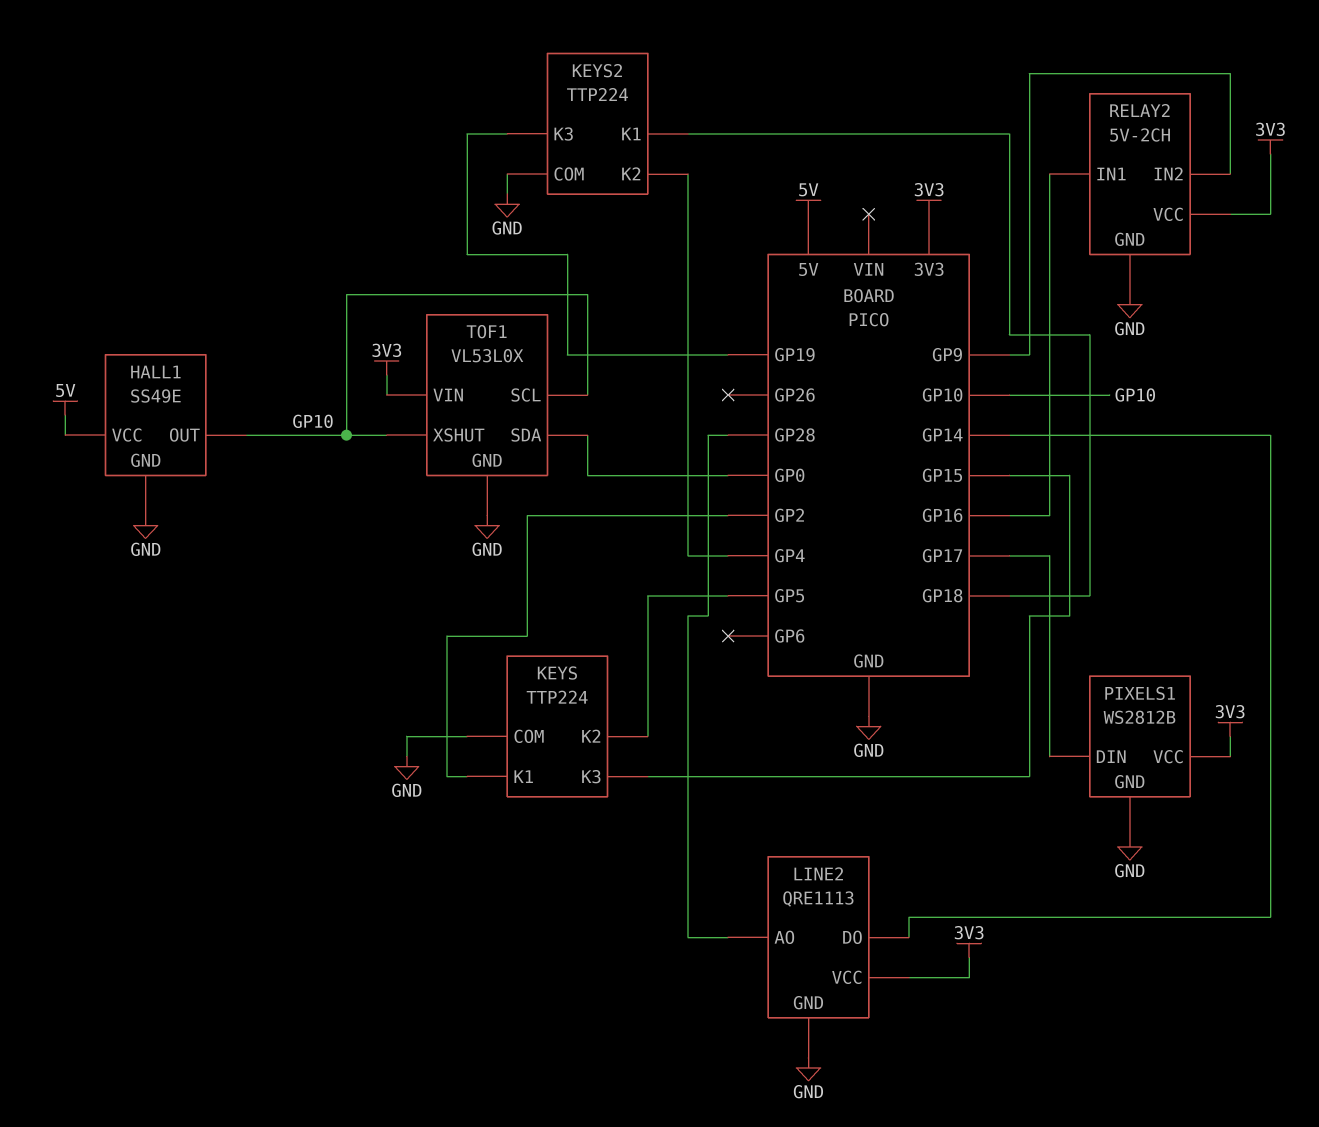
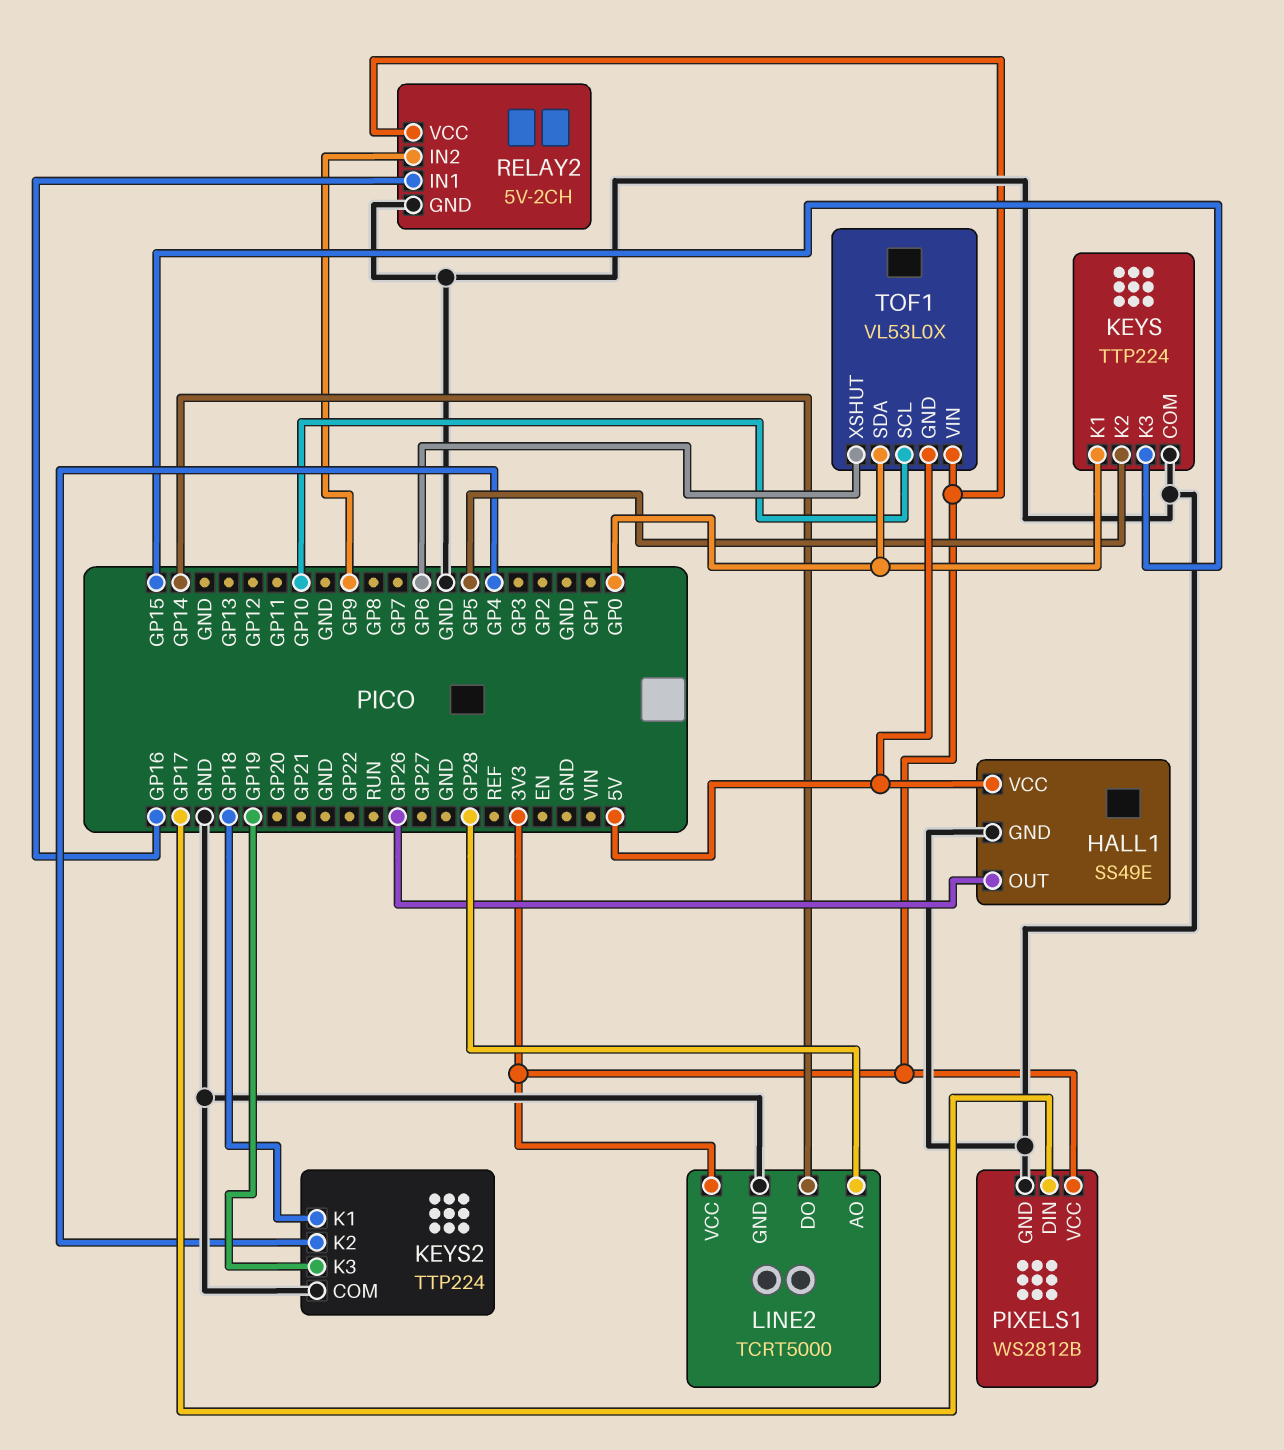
HALL1 pin OUT: GP10 -> GP26
KEYS pin K1: GP2 -> GP0
LINE2: QRE1113 -> TCRT5000
TOF1 pin GND: GND -> 5V
TOF1 pin XSHUT: GP10 -> GP6

